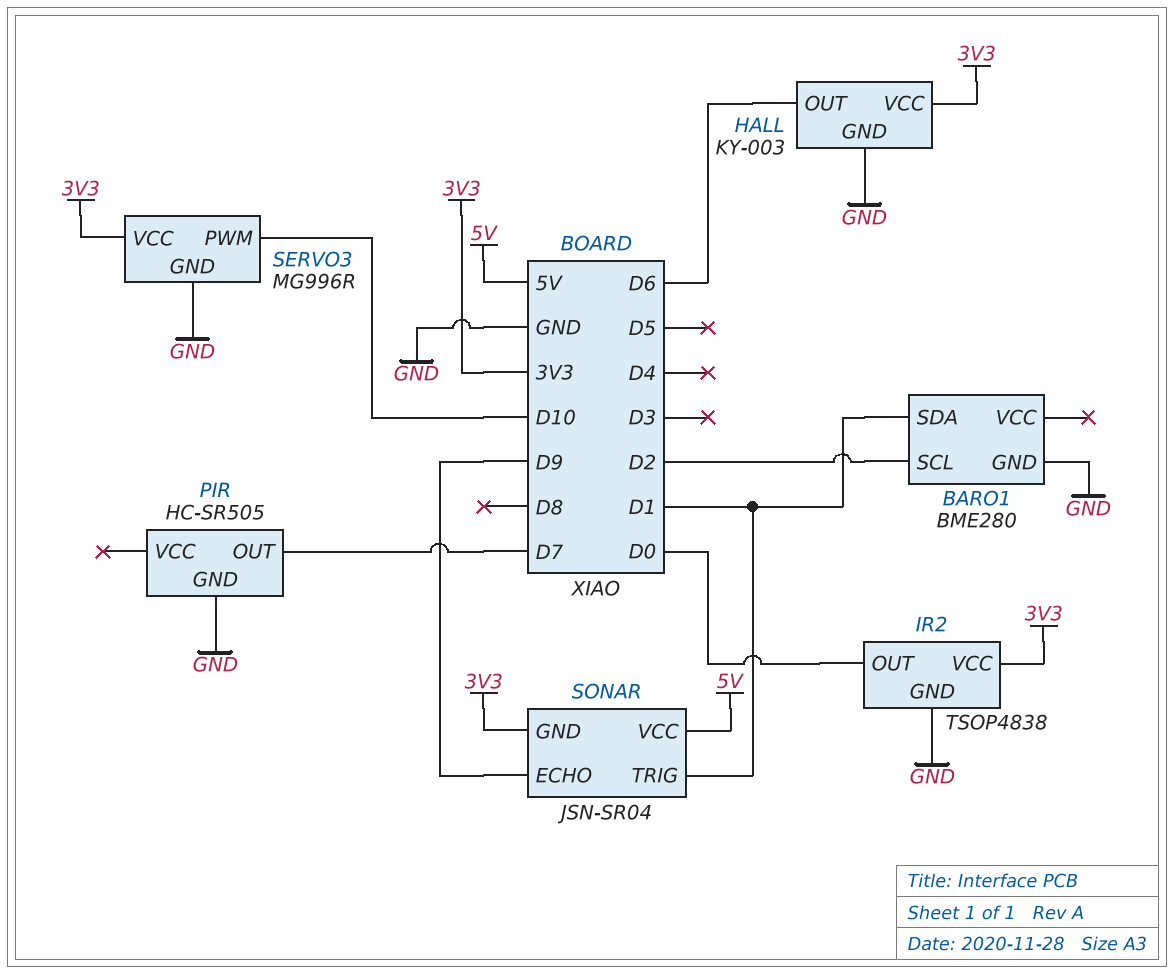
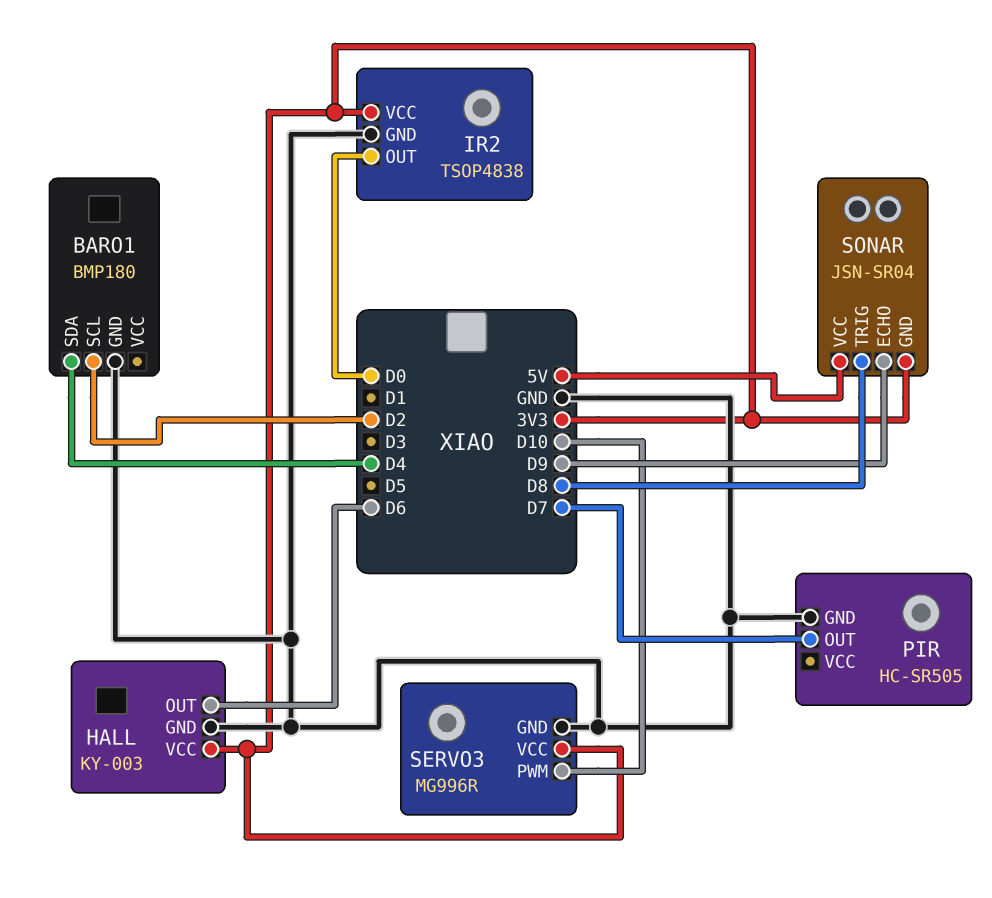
BARO1: BME280 -> BMP180
BARO1 pin SDA: D1 -> D4
SONAR pin TRIG: D1 -> D8

